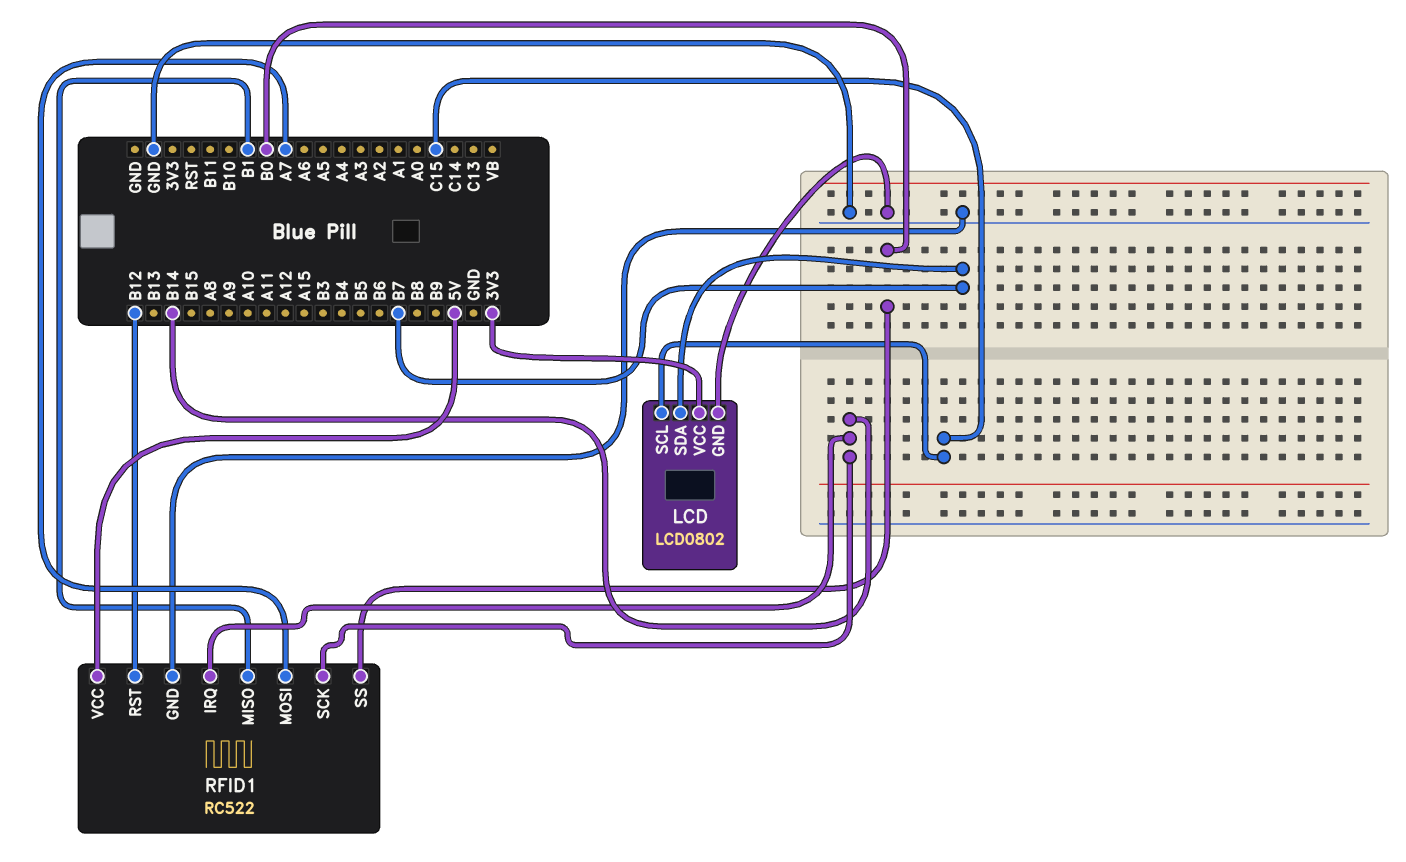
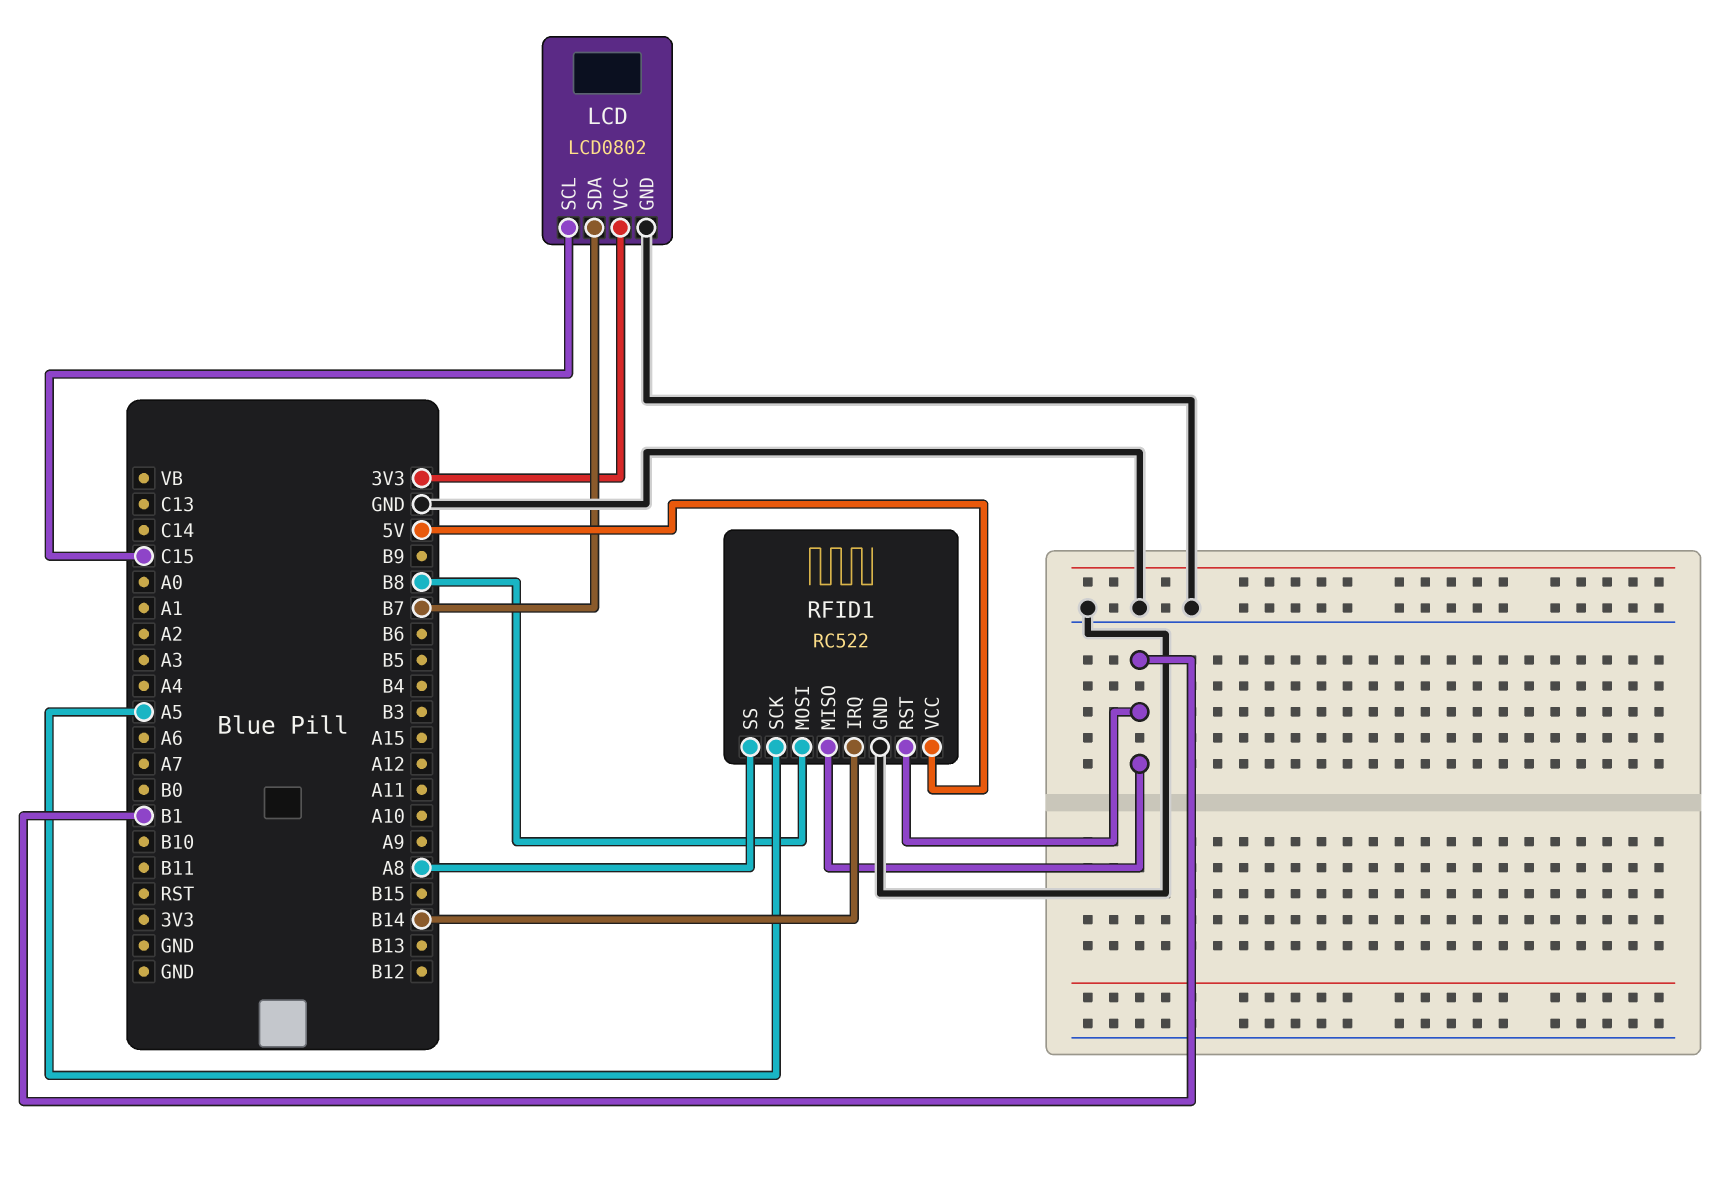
RFID1 pin MOSI: A7 -> B8
RFID1 pin RST: B12 -> B1
RFID1 pin SCK: B14 -> A5
RFID1 pin SS: B0 -> A8

